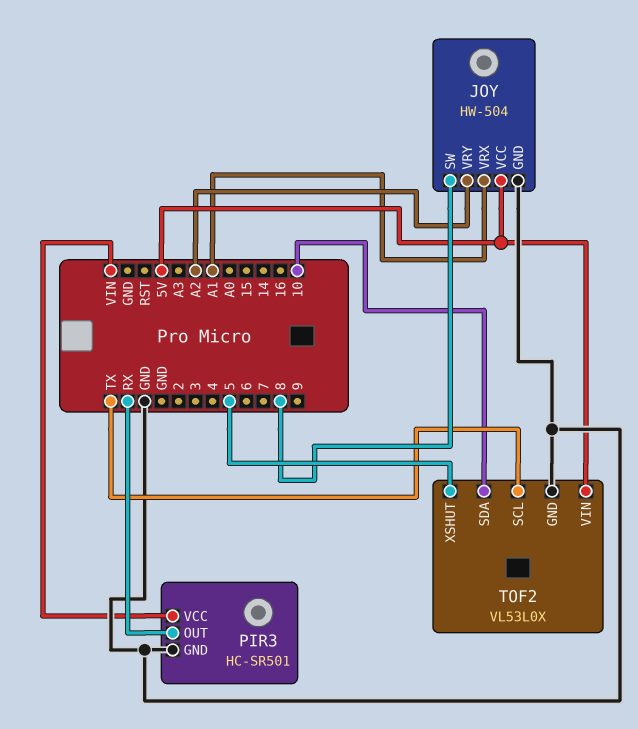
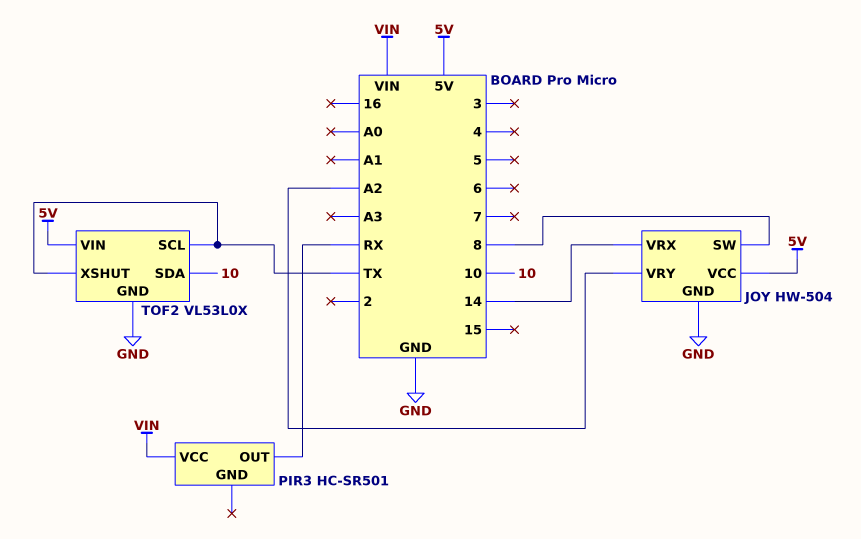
JOY pin VRX: A1 -> 14
PIR3 pin GND: GND -> none
TOF2 pin XSHUT: 5 -> TX

